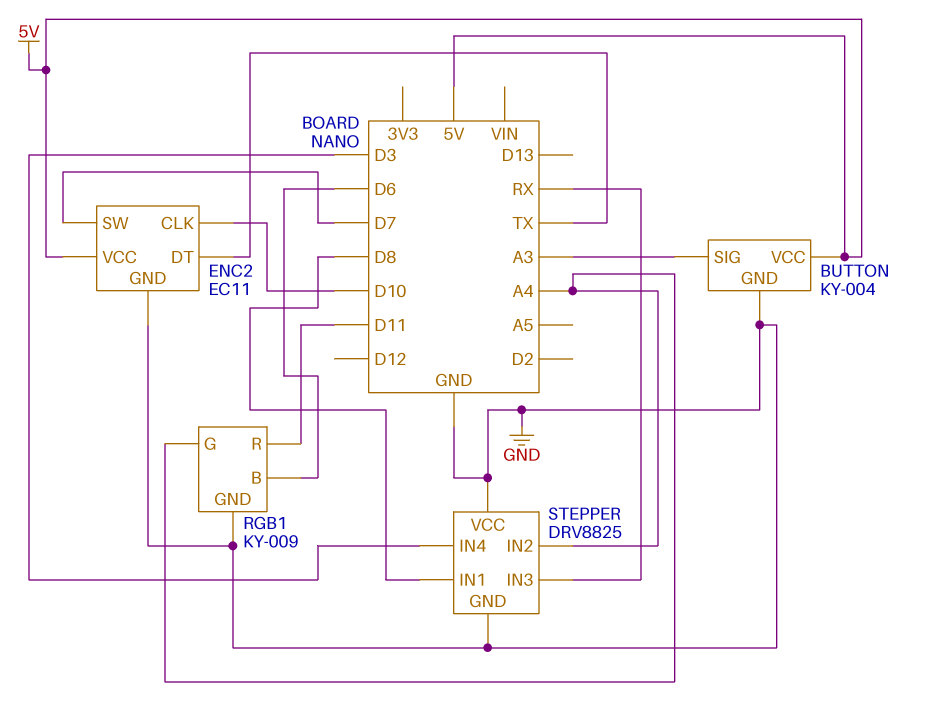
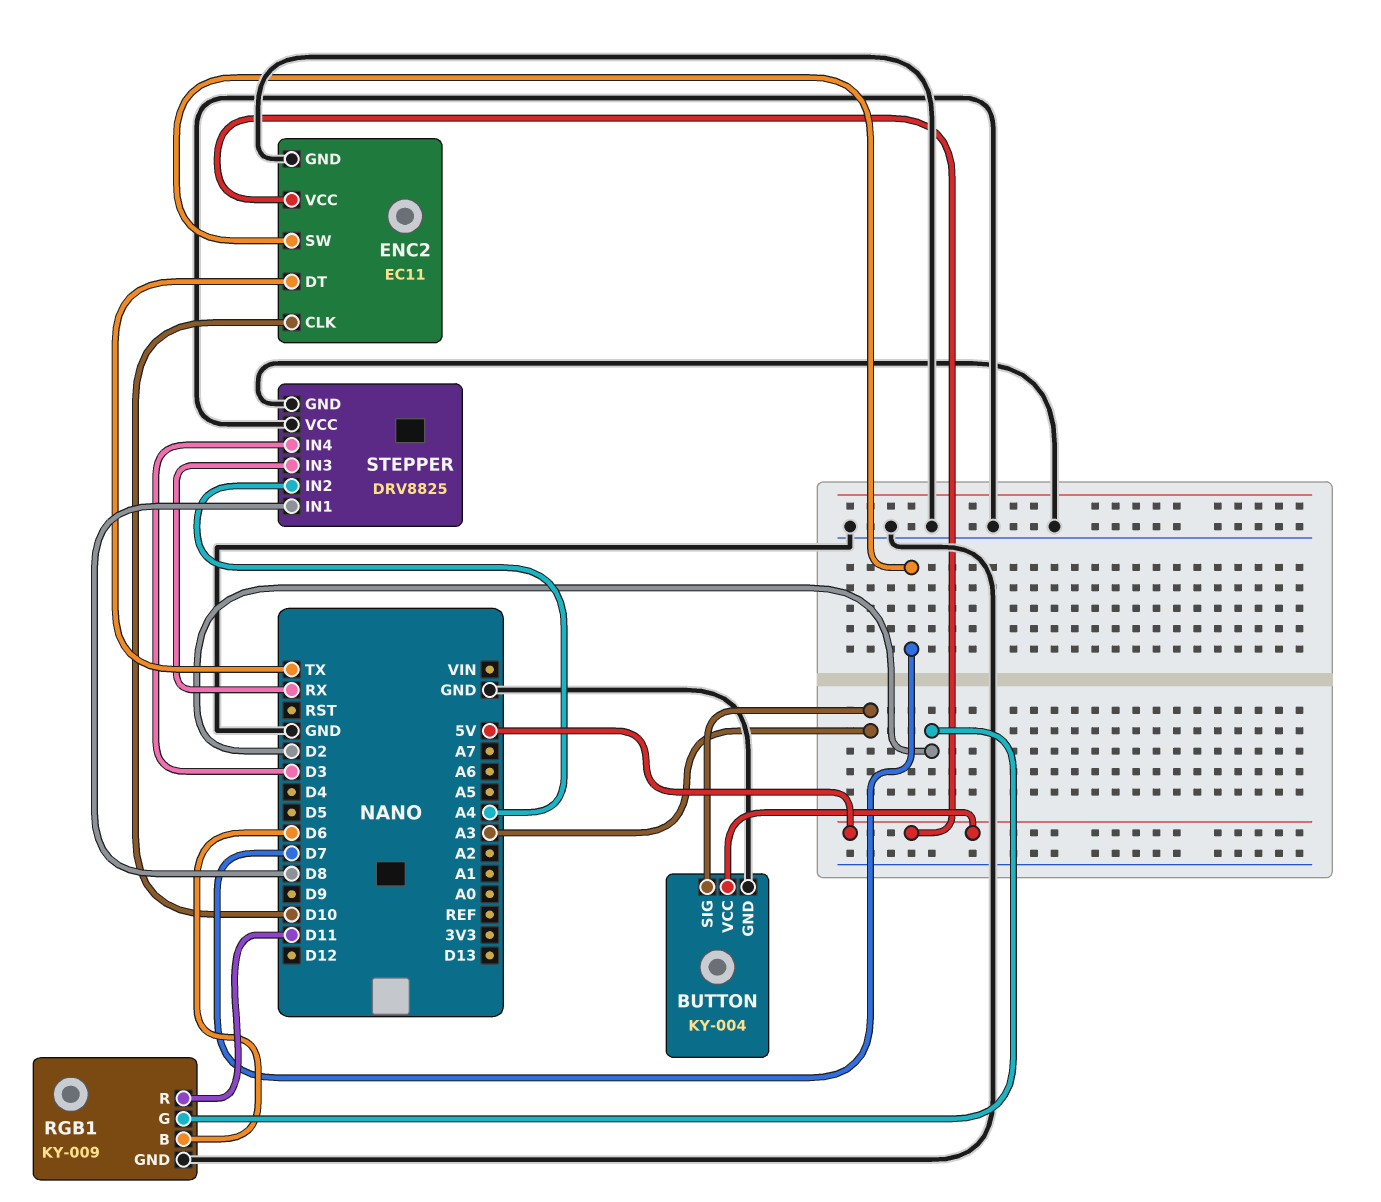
RGB1 pin G: A4 -> D2

